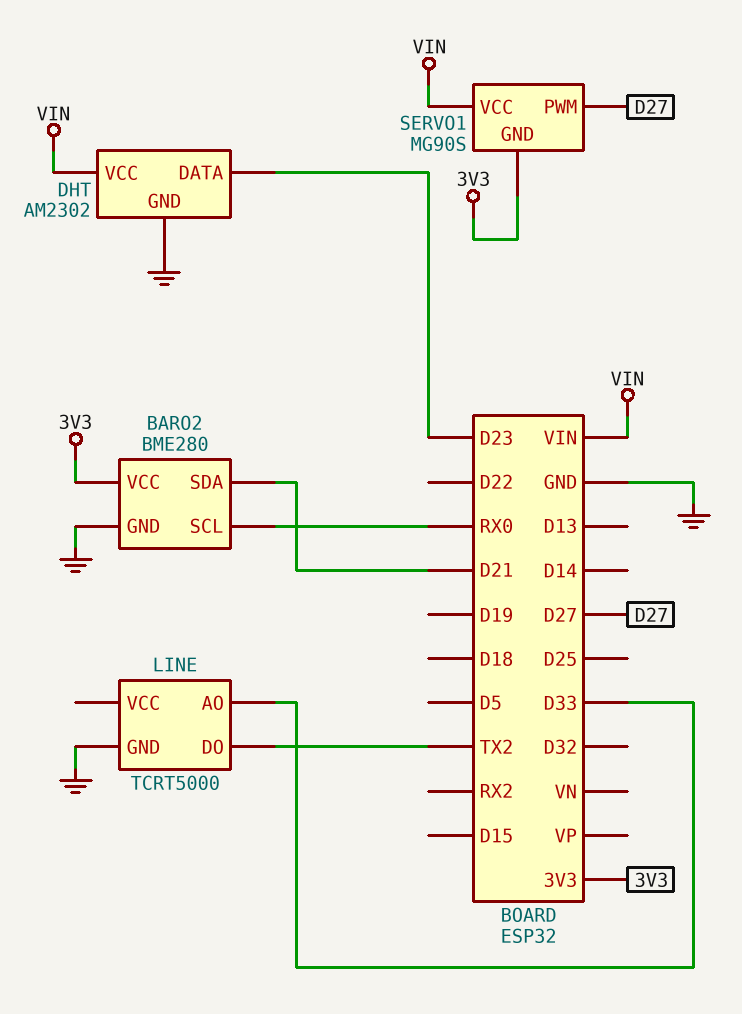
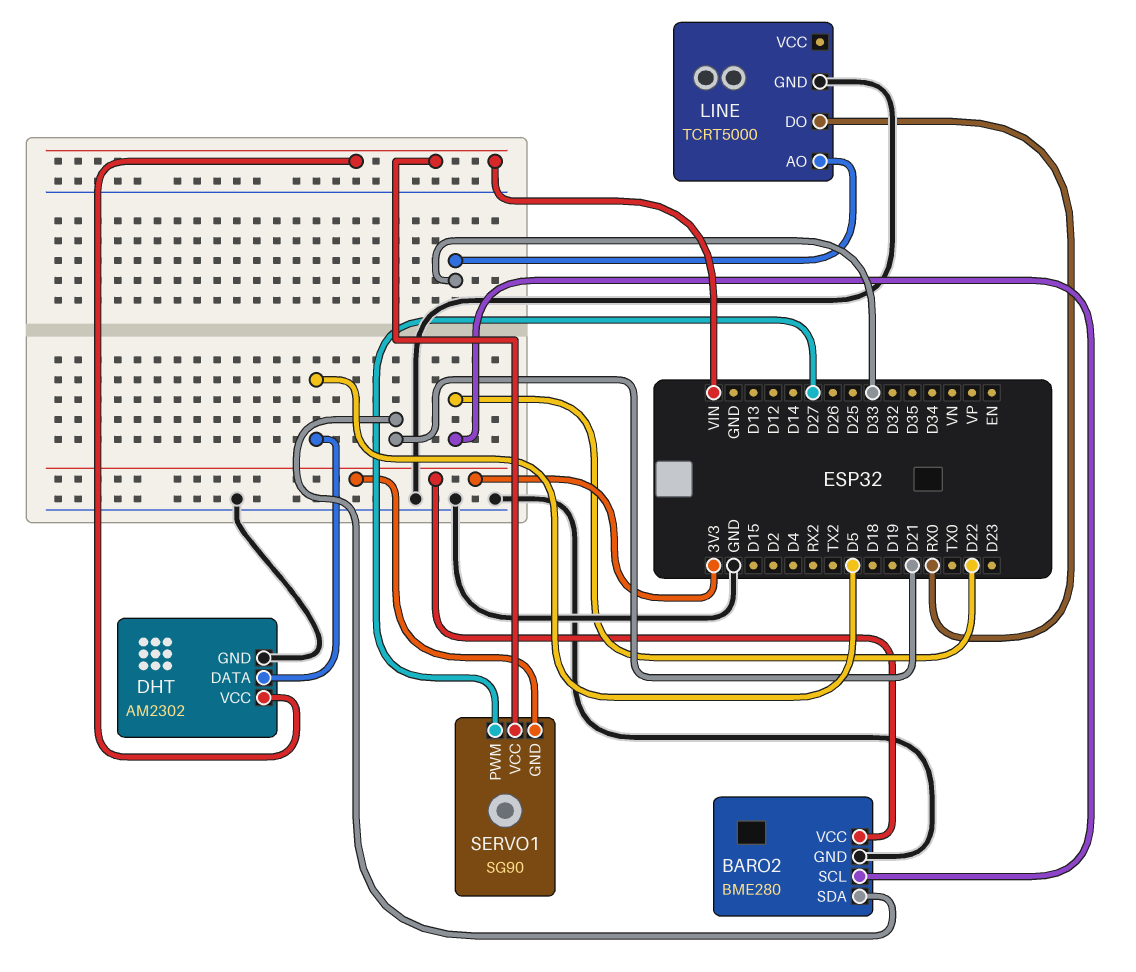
BARO2 pin SCL: RX0 -> D22
DHT pin DATA: D23 -> D5
LINE pin DO: TX2 -> RX0
SERVO1: MG90S -> SG90

